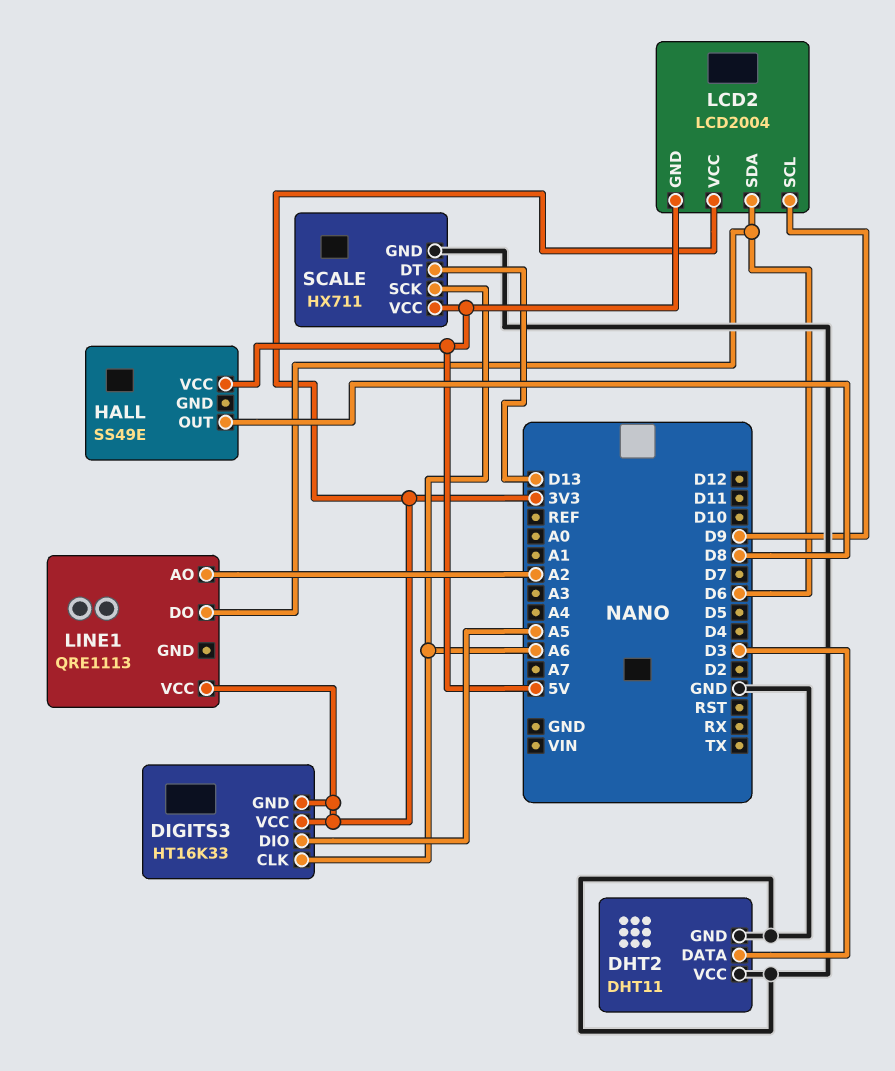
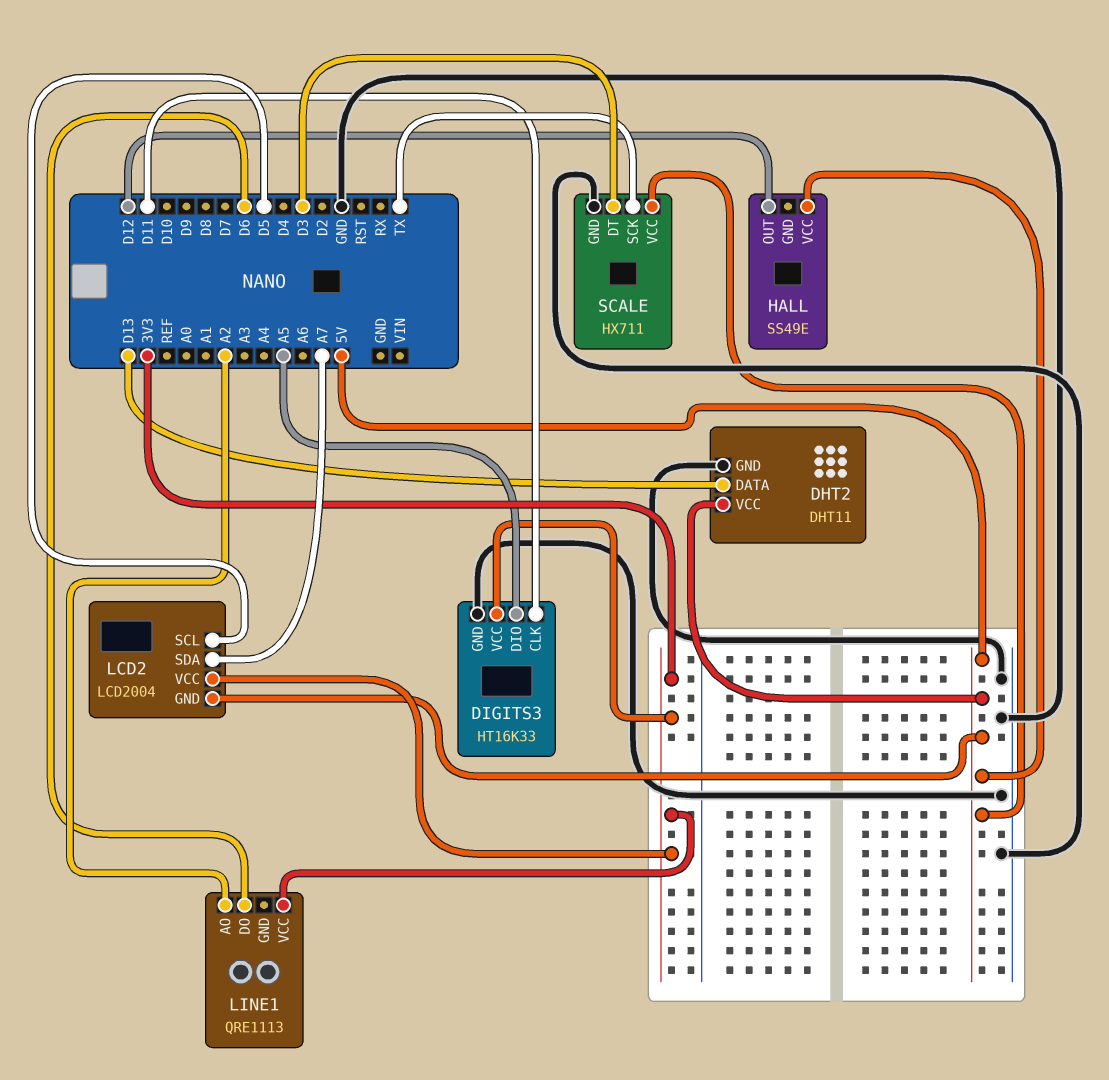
DHT2 pin DATA: D3 -> D13
DHT2 pin VCC: GND -> 5V
DIGITS3 pin CLK: A6 -> D11
DIGITS3 pin GND: 3V3 -> GND
HALL pin OUT: D8 -> D12
LCD2 pin SCL: D9 -> D5
LCD2 pin SDA: D6 -> A7
SCALE pin DT: D13 -> D3
SCALE pin SCK: A6 -> TX

